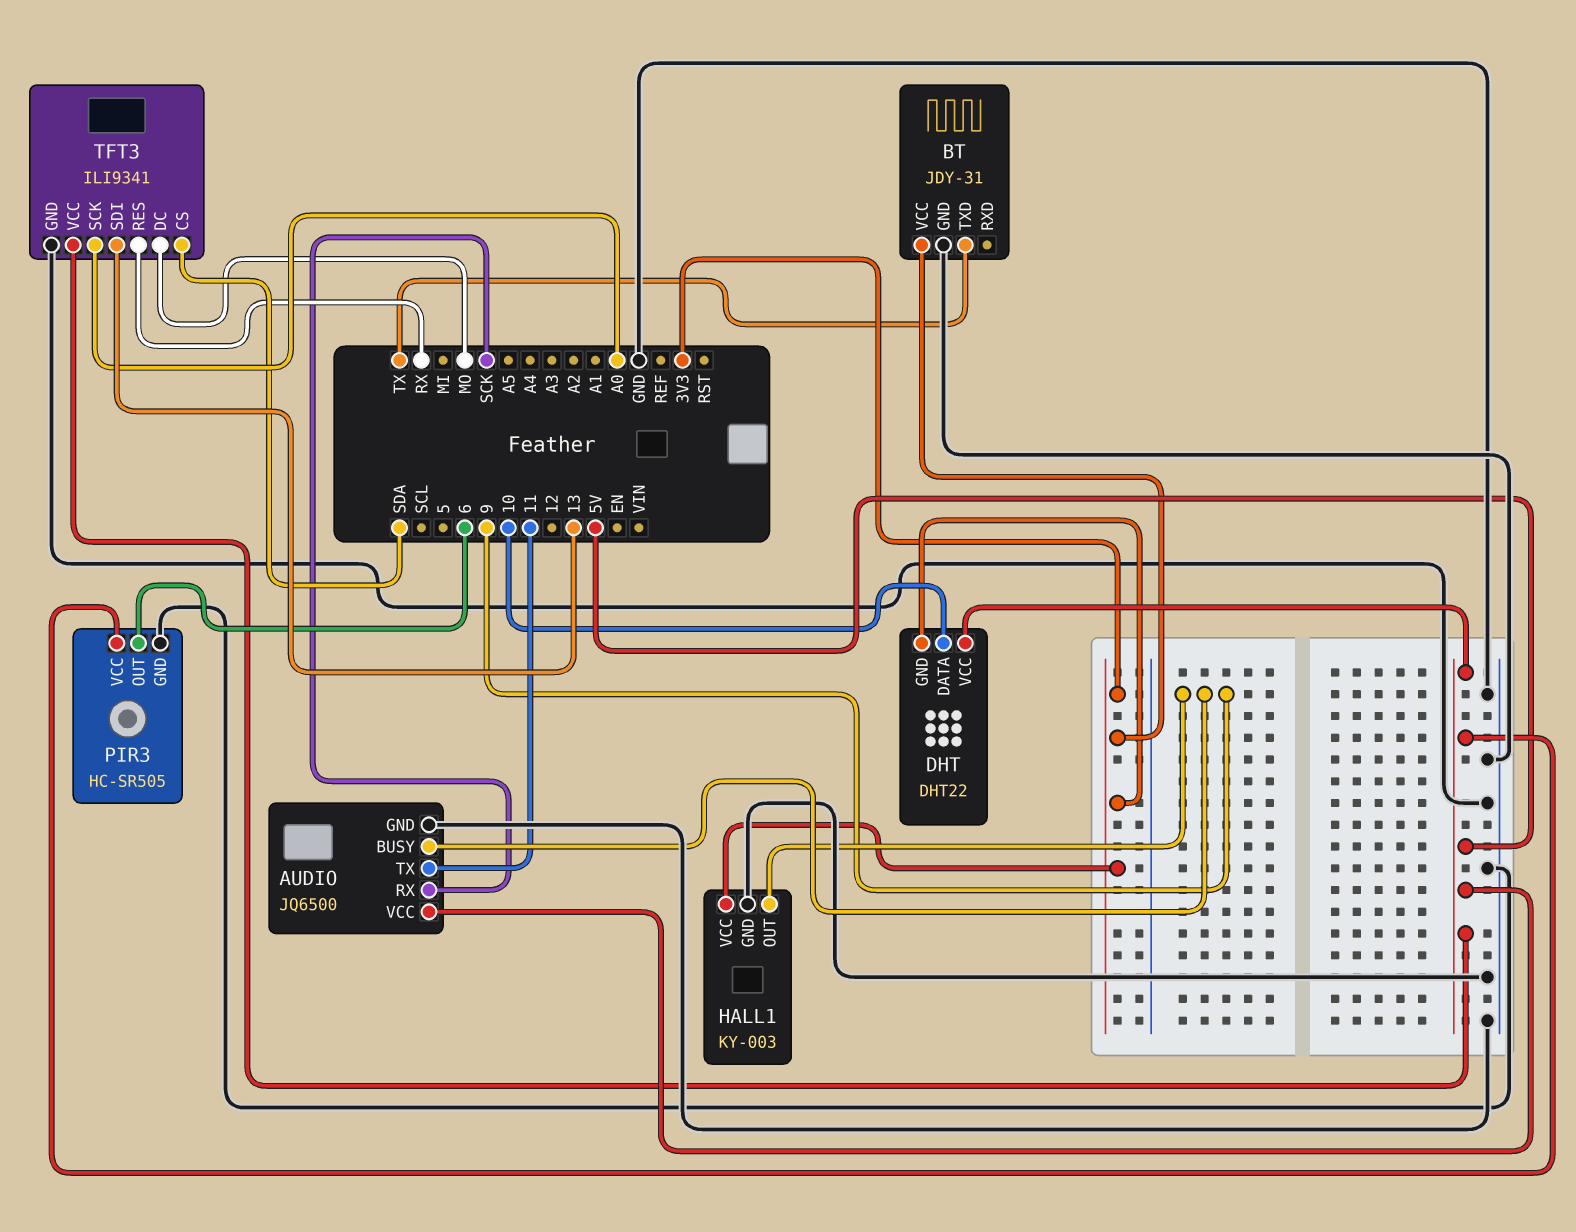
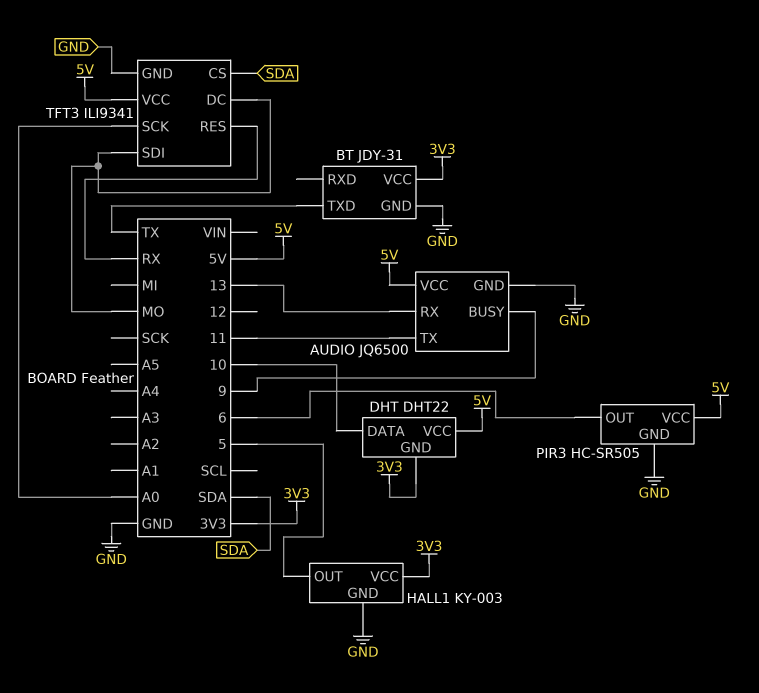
AUDIO pin RX: SCK -> 13
HALL1 pin OUT: 9 -> 5
TFT3 pin SDI: 13 -> MO

